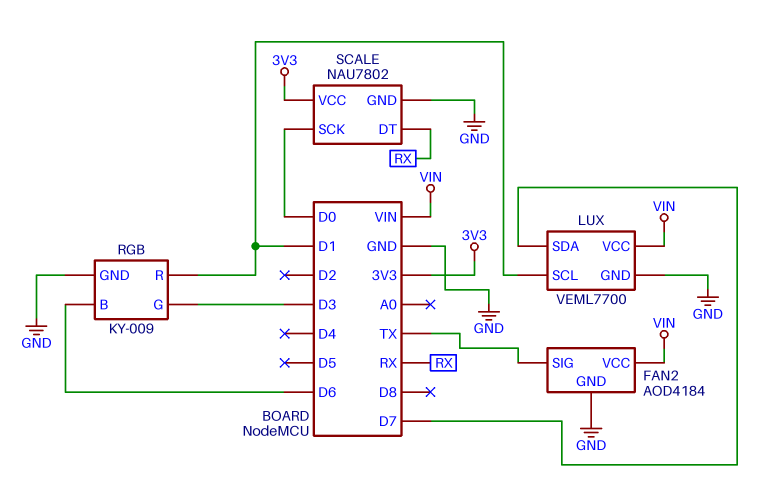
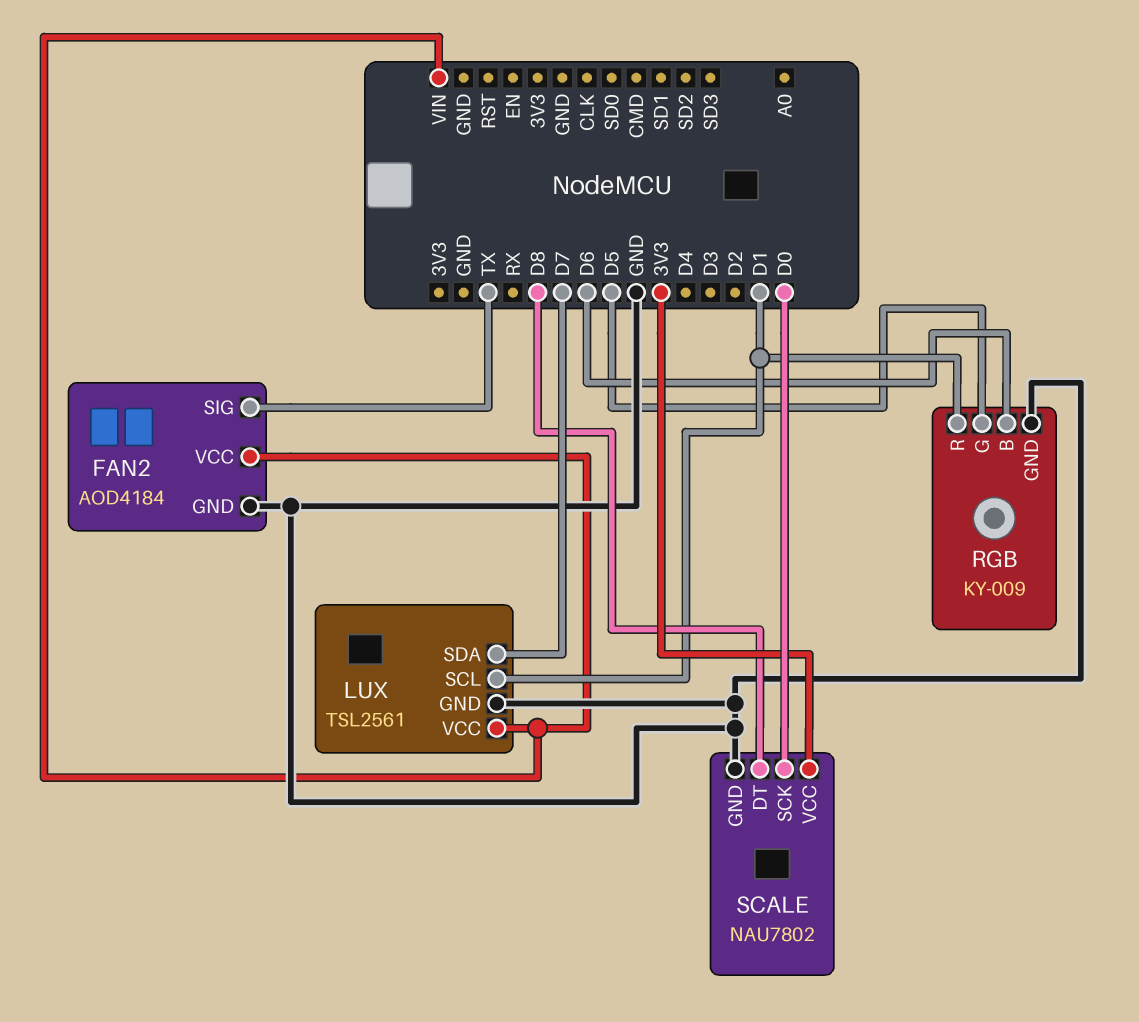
LUX: VEML7700 -> TSL2561
RGB pin G: D3 -> D5
SCALE pin DT: RX -> D8

